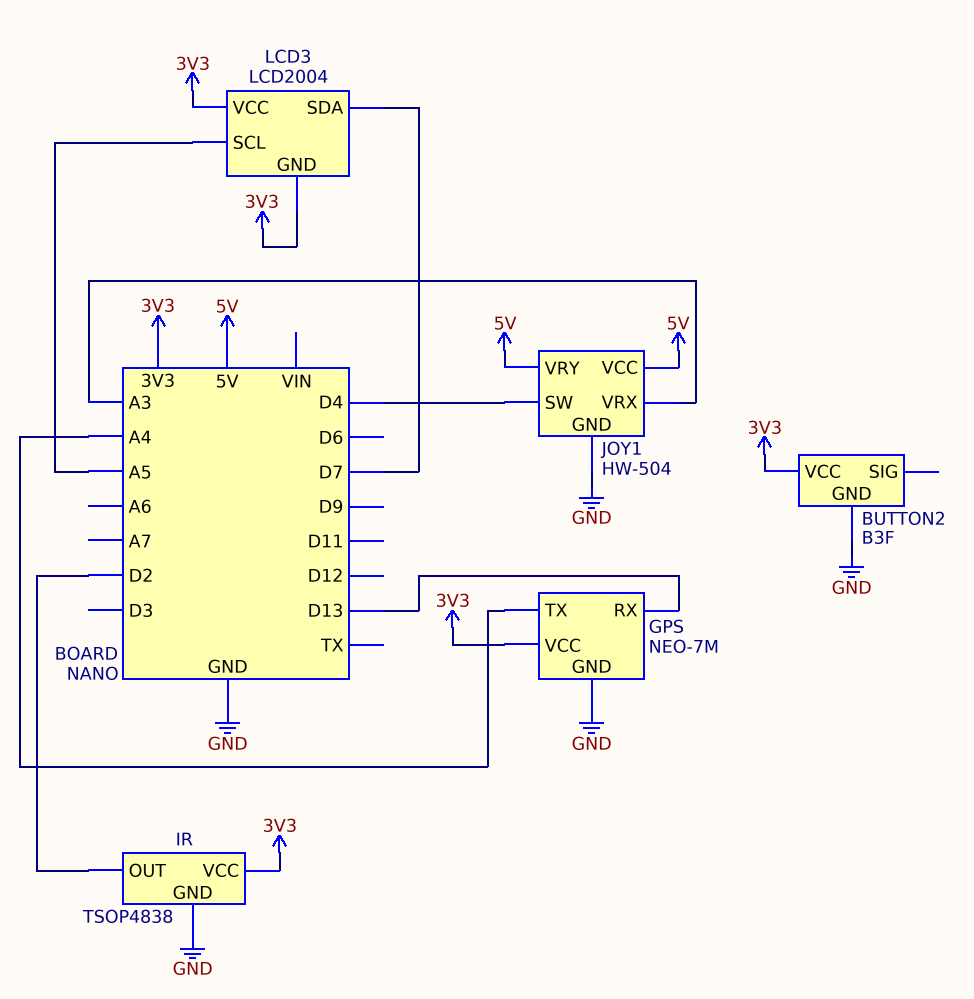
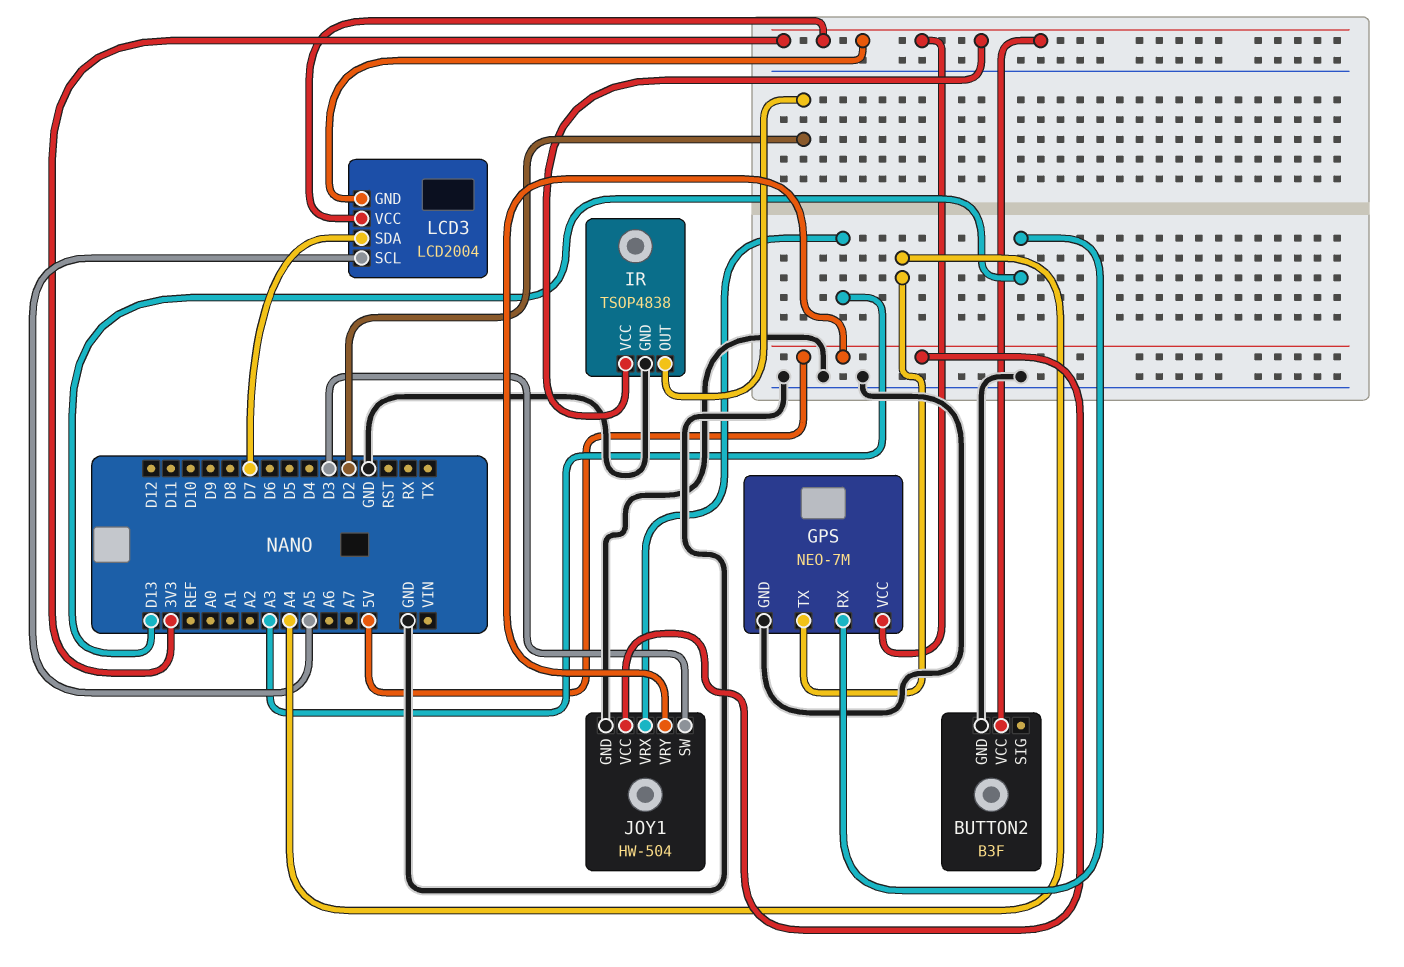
JOY1 pin SW: D4 -> D3

